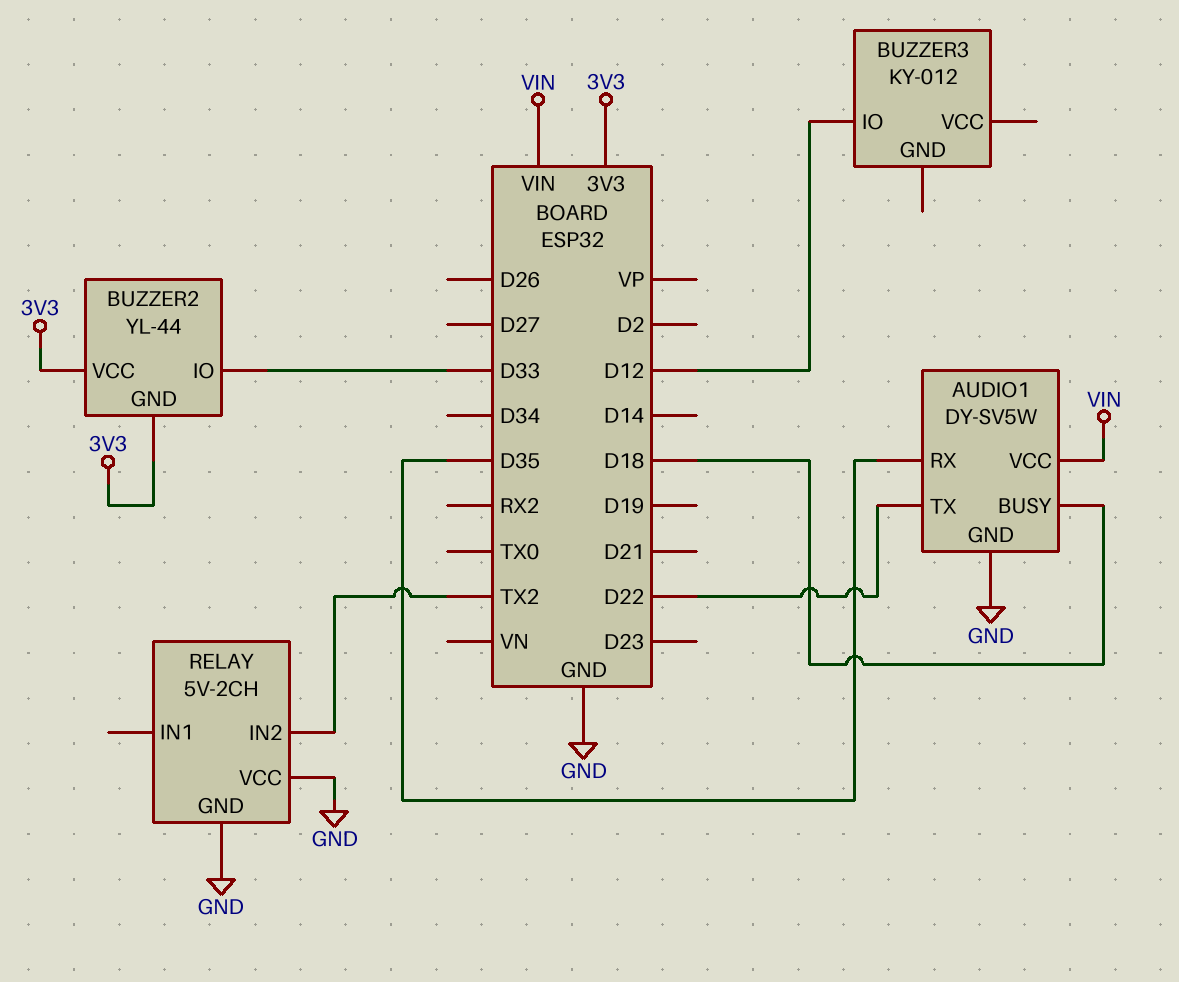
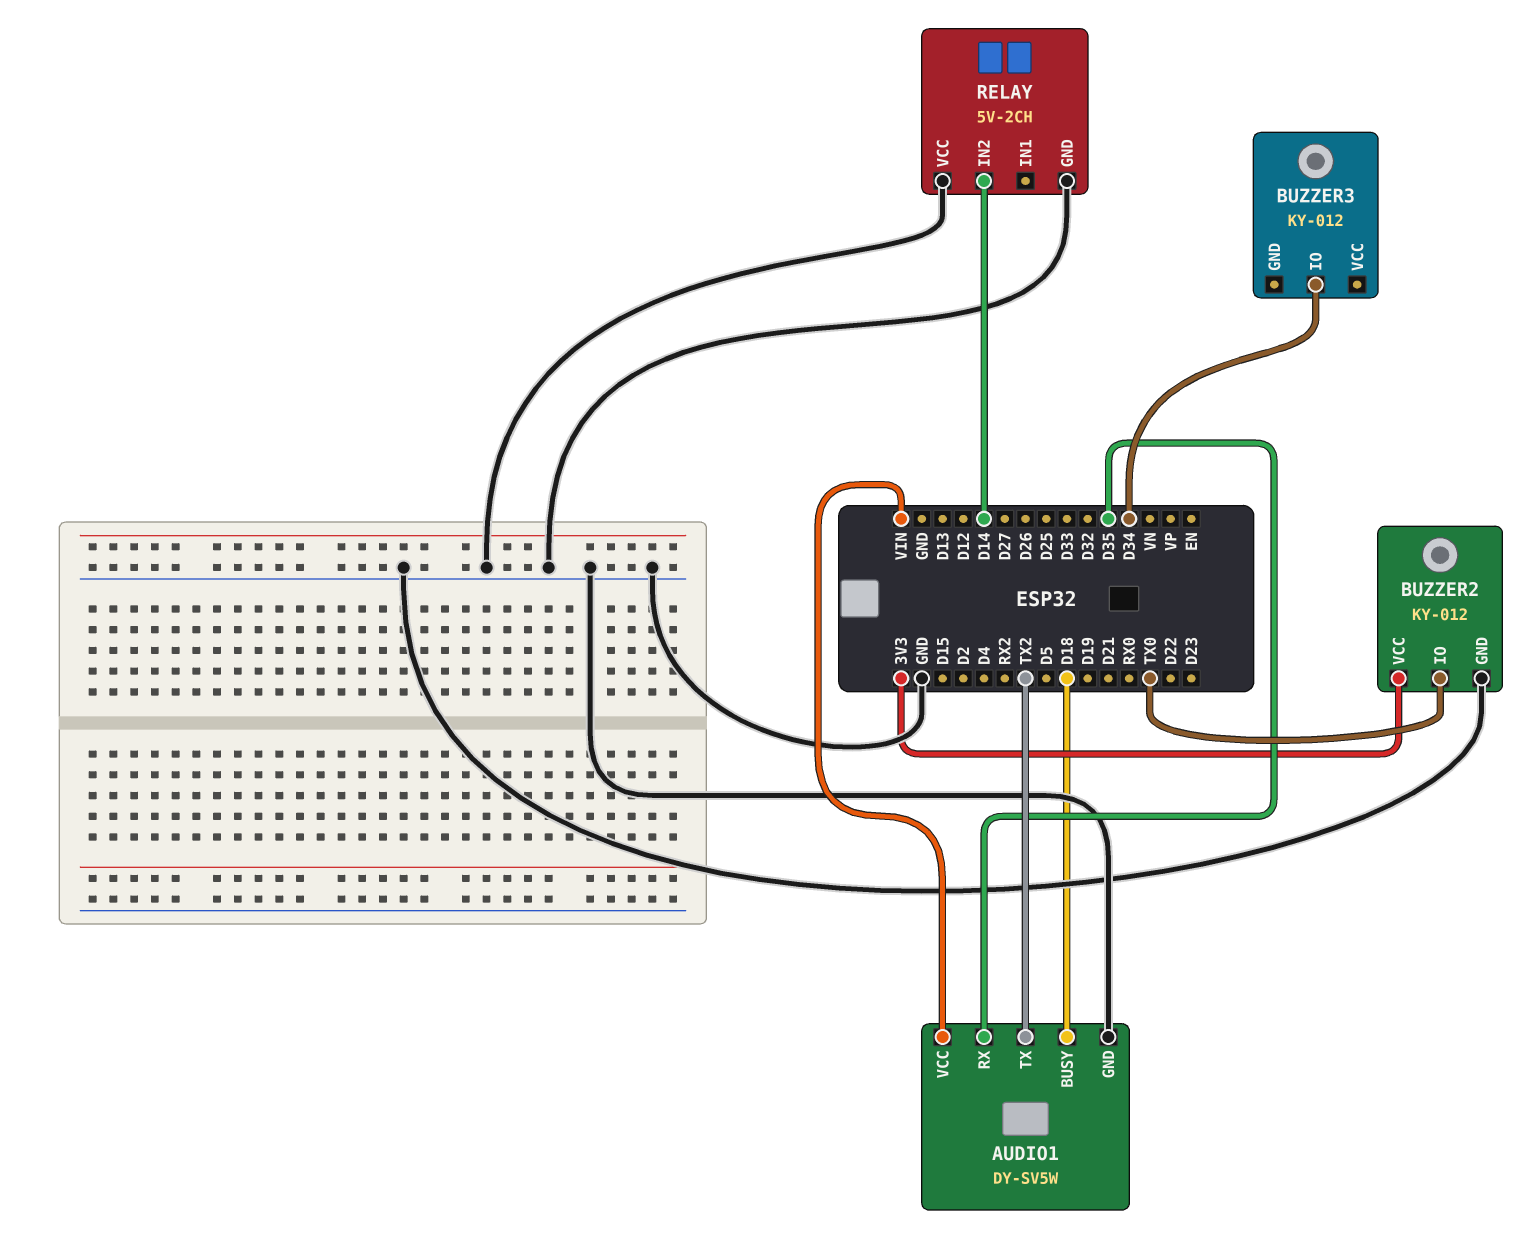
AUDIO1 pin TX: D22 -> TX2
BUZZER2: YL-44 -> KY-012
BUZZER2 pin GND: 3V3 -> GND
BUZZER2 pin IO: D33 -> TX0
BUZZER3 pin IO: D12 -> D34
RELAY pin IN2: TX2 -> D14

